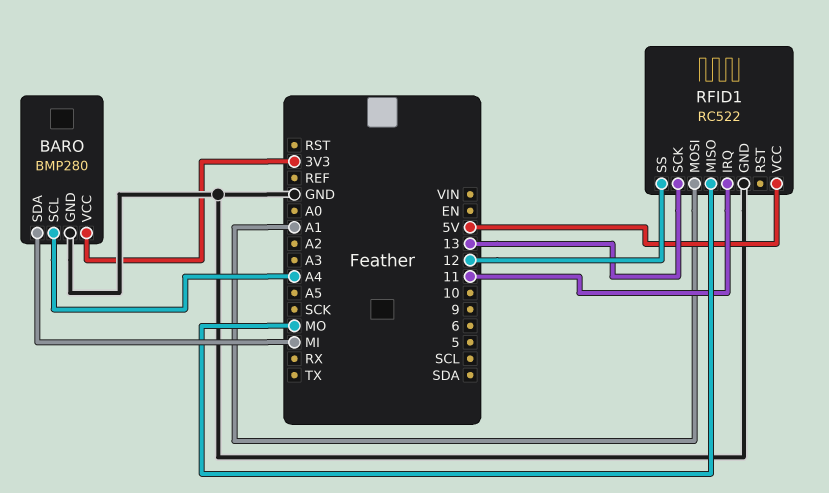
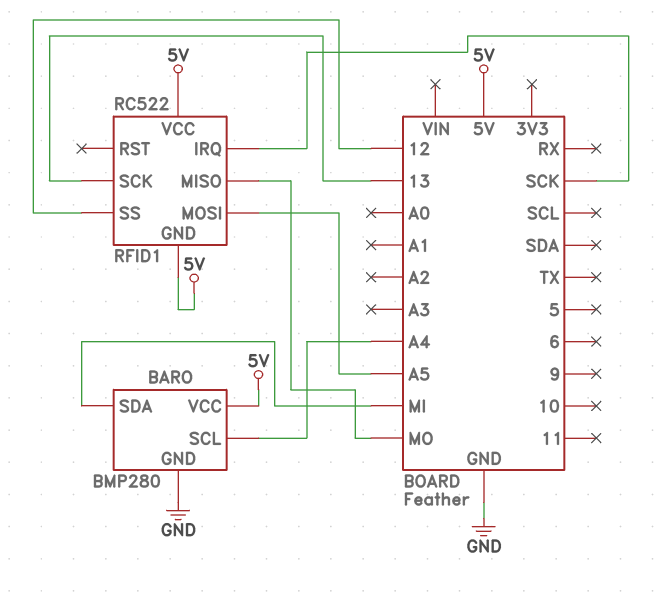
BARO pin VCC: 3V3 -> 5V
RFID1 pin GND: GND -> 5V
RFID1 pin IRQ: 11 -> SCK
RFID1 pin MOSI: A1 -> A5

